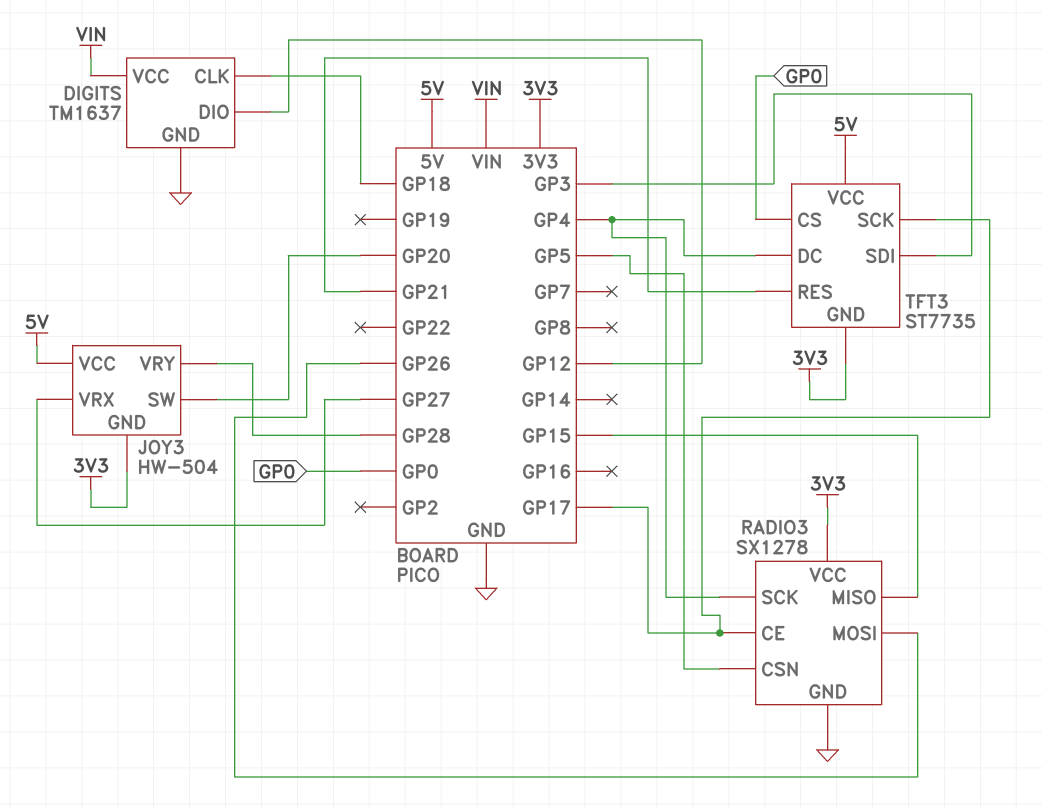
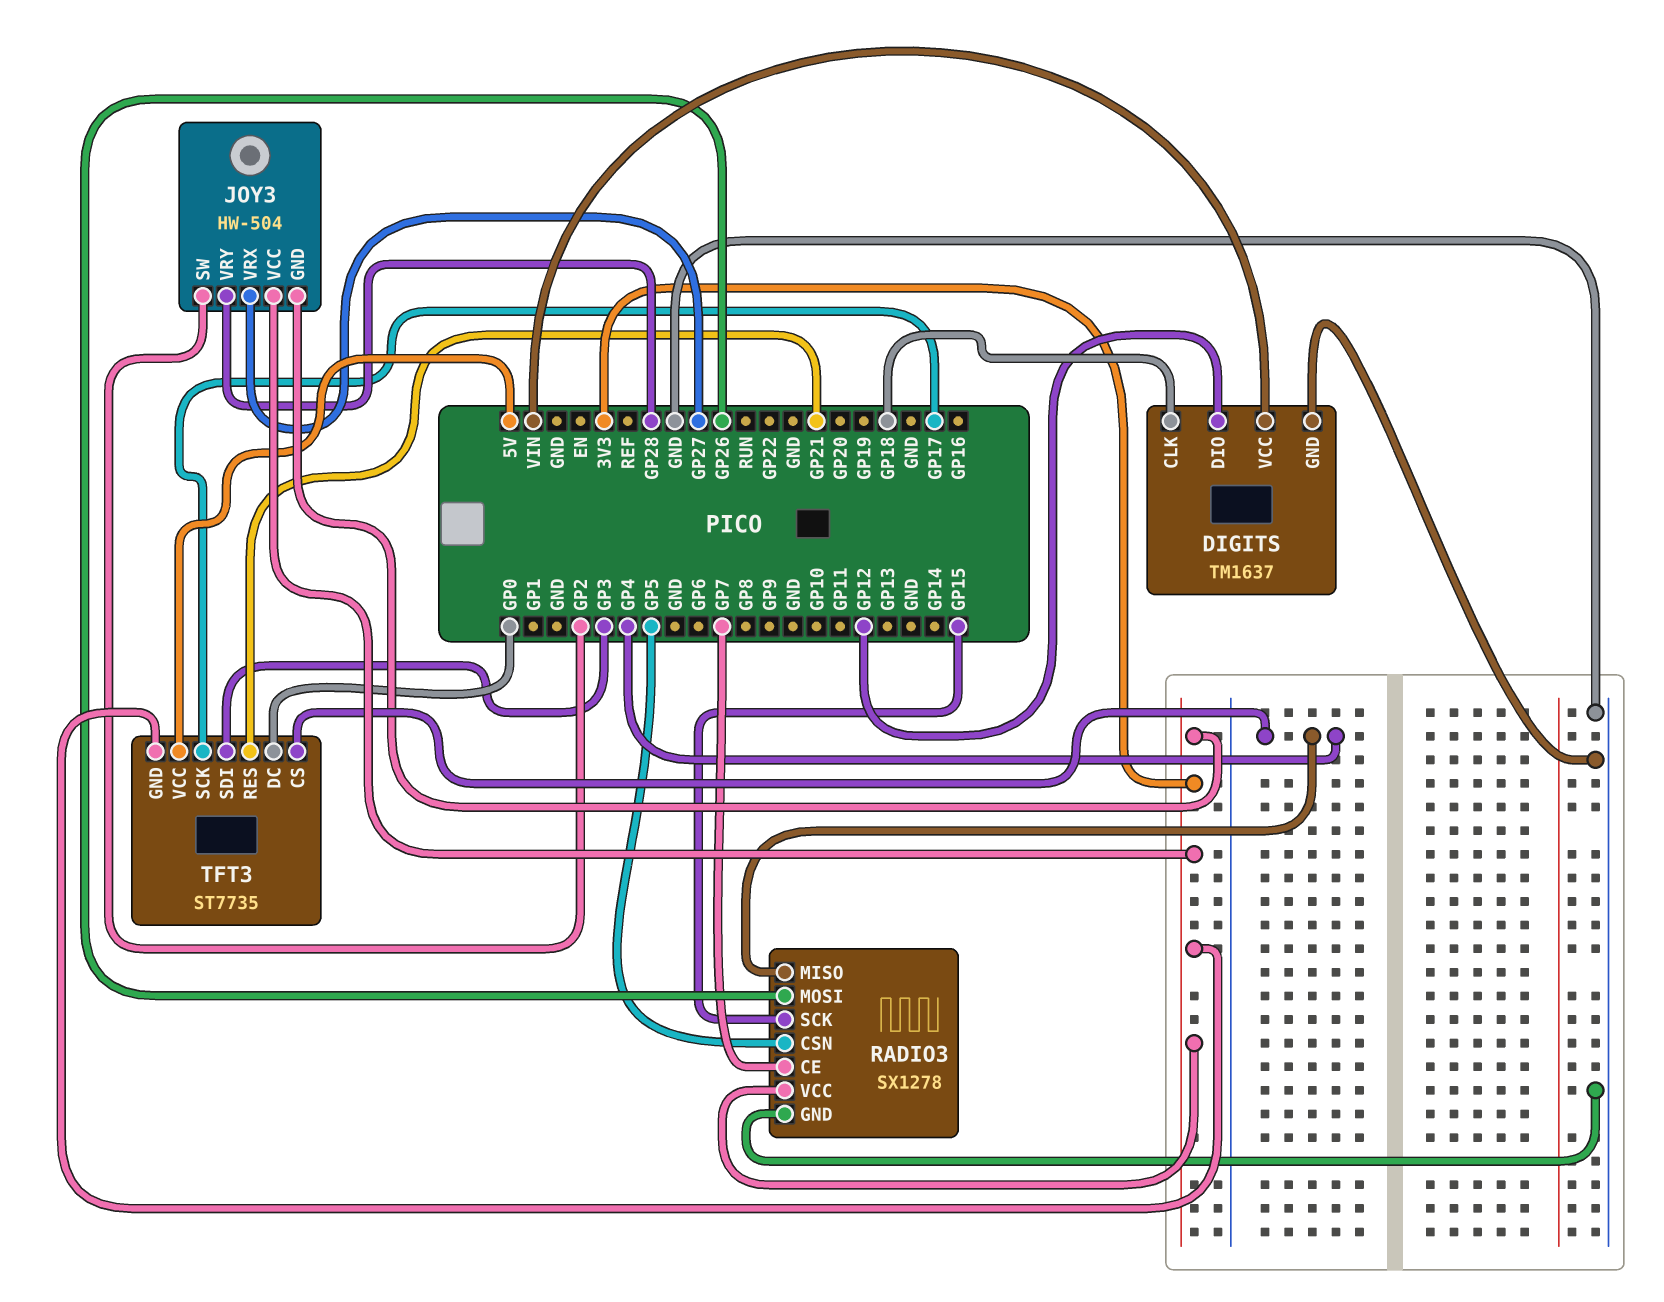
JOY3 pin SW: GP20 -> GP2
JOY3 pin VCC: 5V -> 3V3
RADIO3 pin CE: GP17 -> GP7
RADIO3 pin MISO: GP15 -> GP4
RADIO3 pin SCK: GP4 -> GP15
TFT3 pin CS: GP0 -> GP4
TFT3 pin DC: GP4 -> GP0

